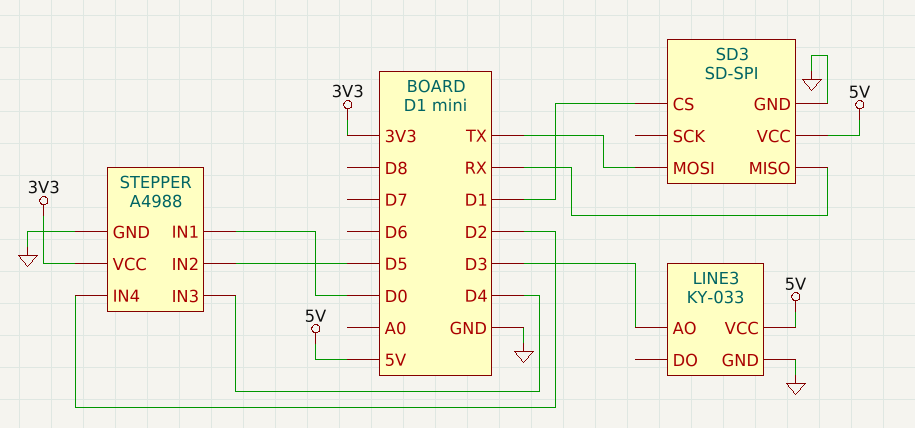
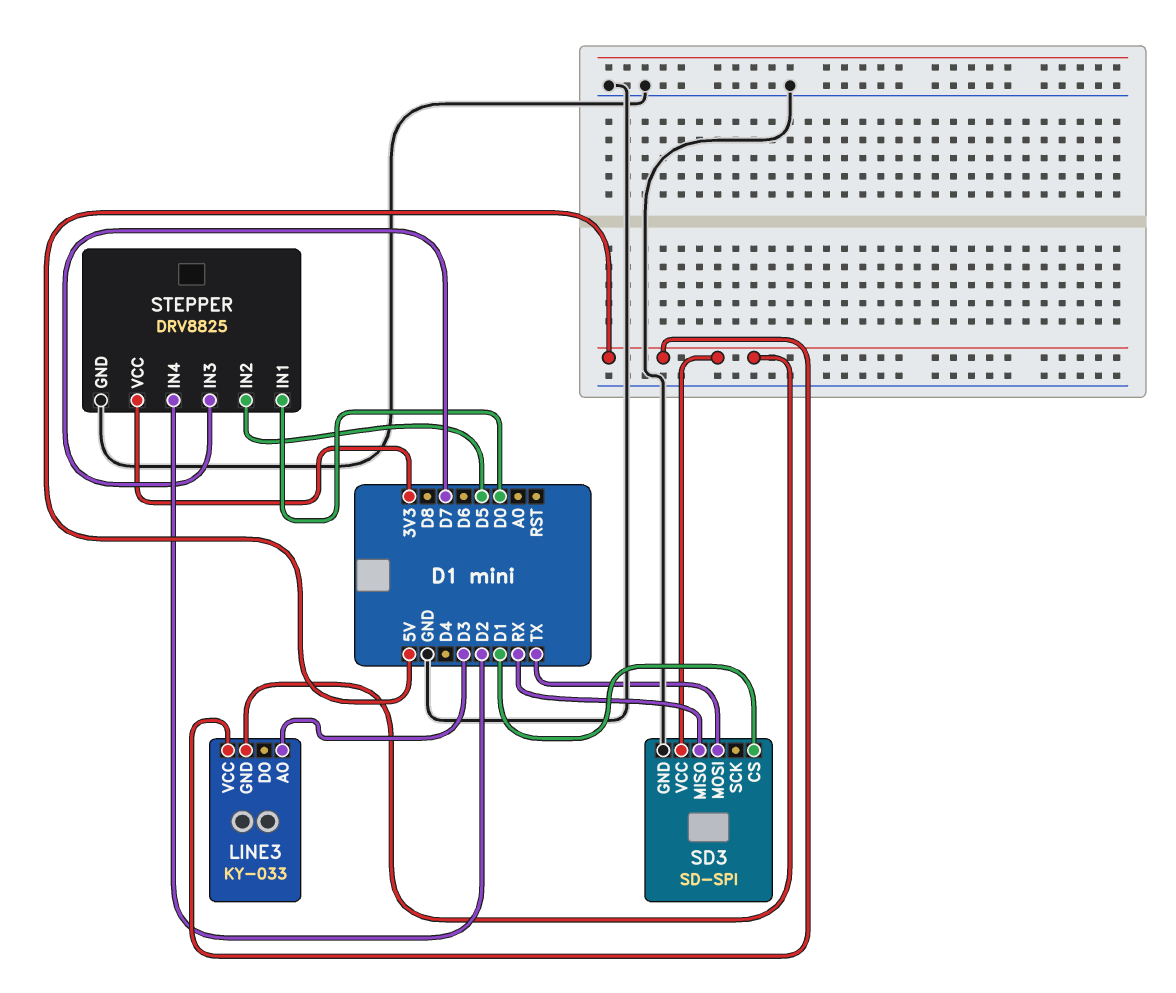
LINE3 pin GND: GND -> 5V
STEPPER: A4988 -> DRV8825
STEPPER pin IN3: D4 -> D7

